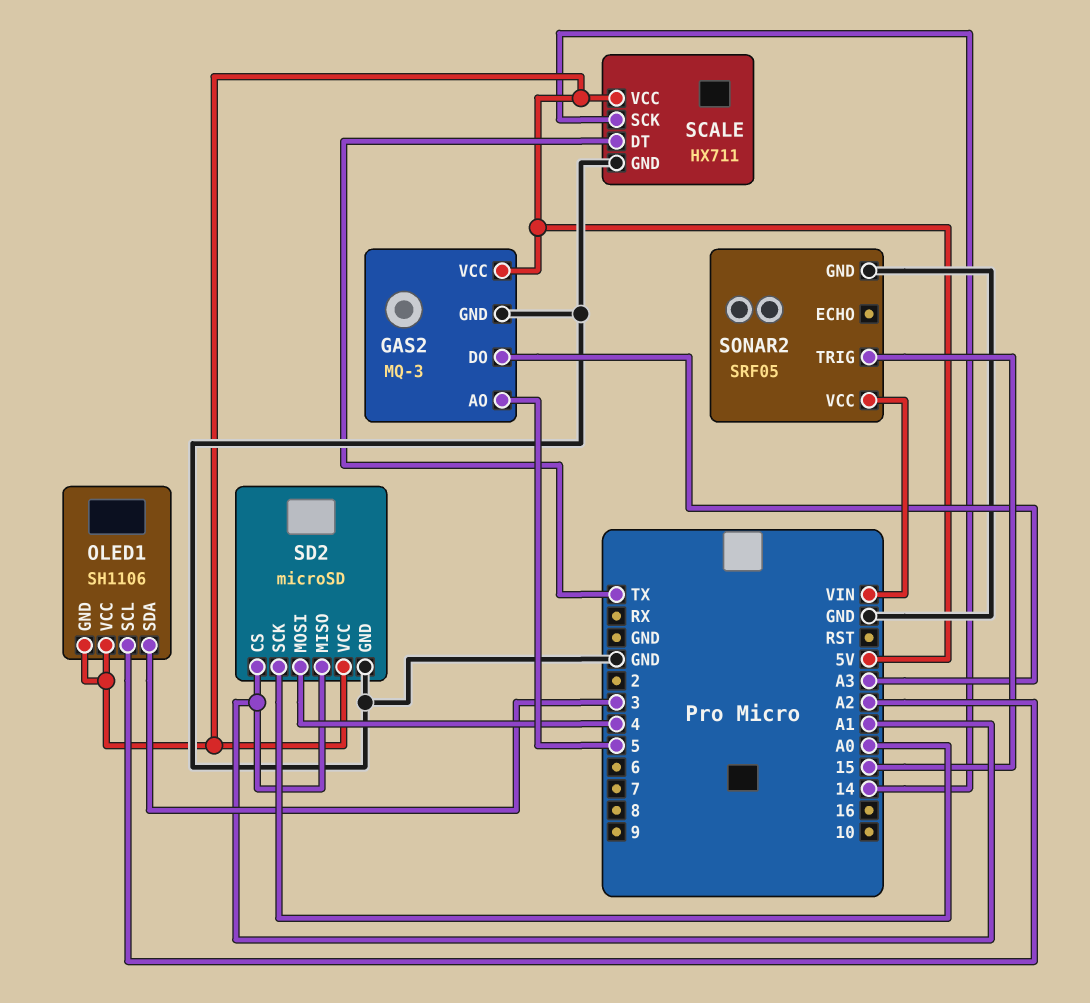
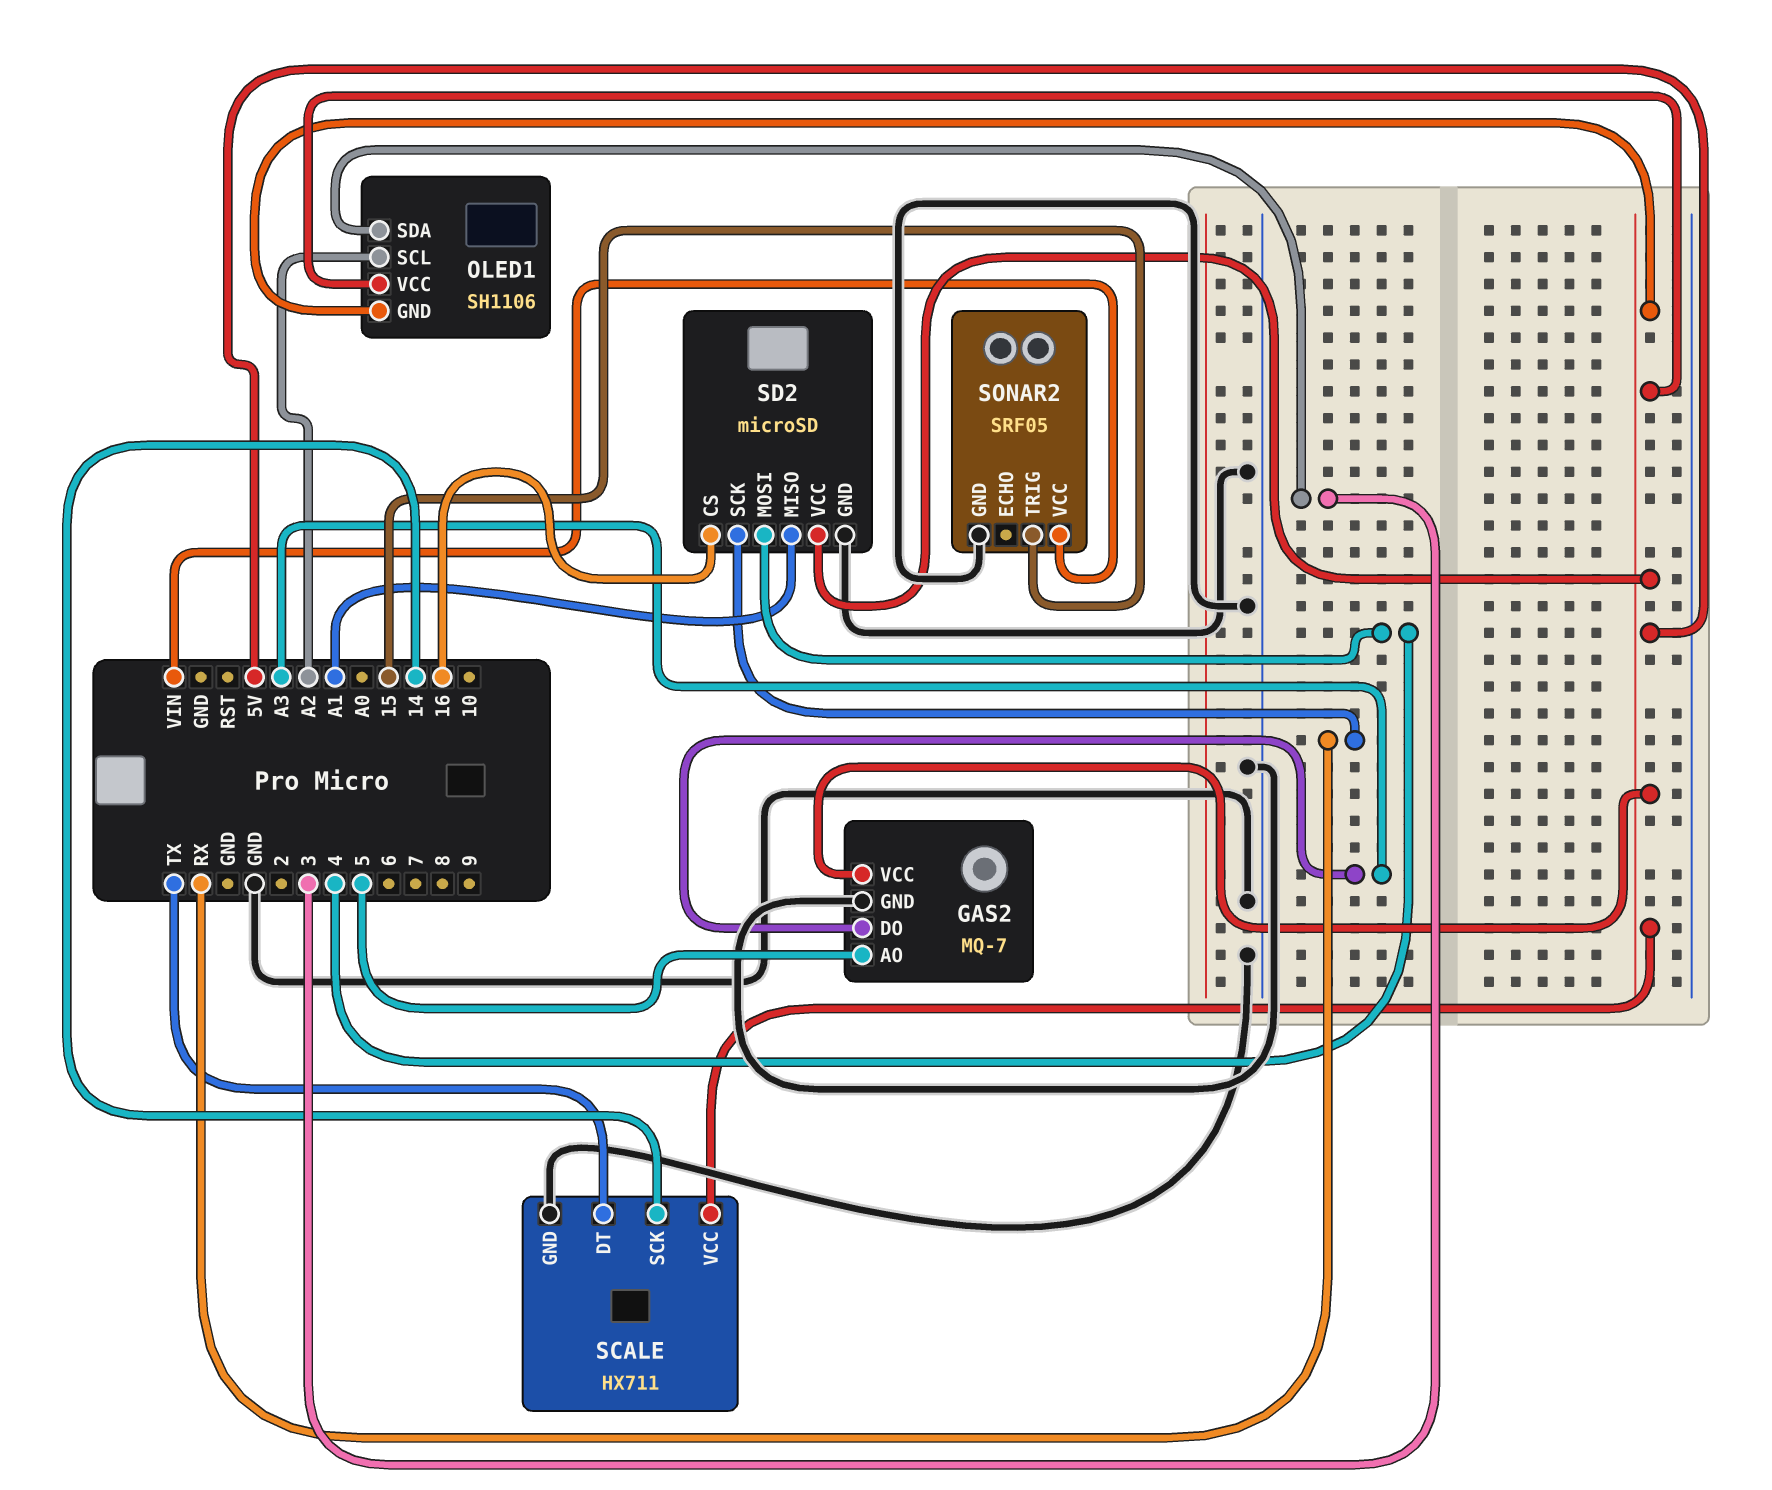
GAS2: MQ-3 -> MQ-7
SD2 pin CS: A1 -> 16
SD2 pin SCK: A0 -> RX

